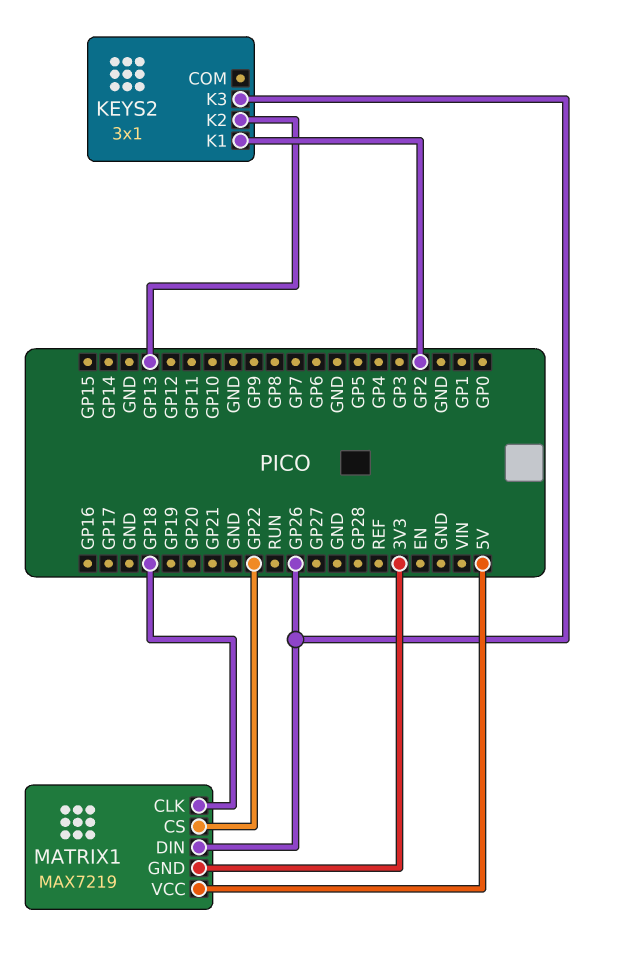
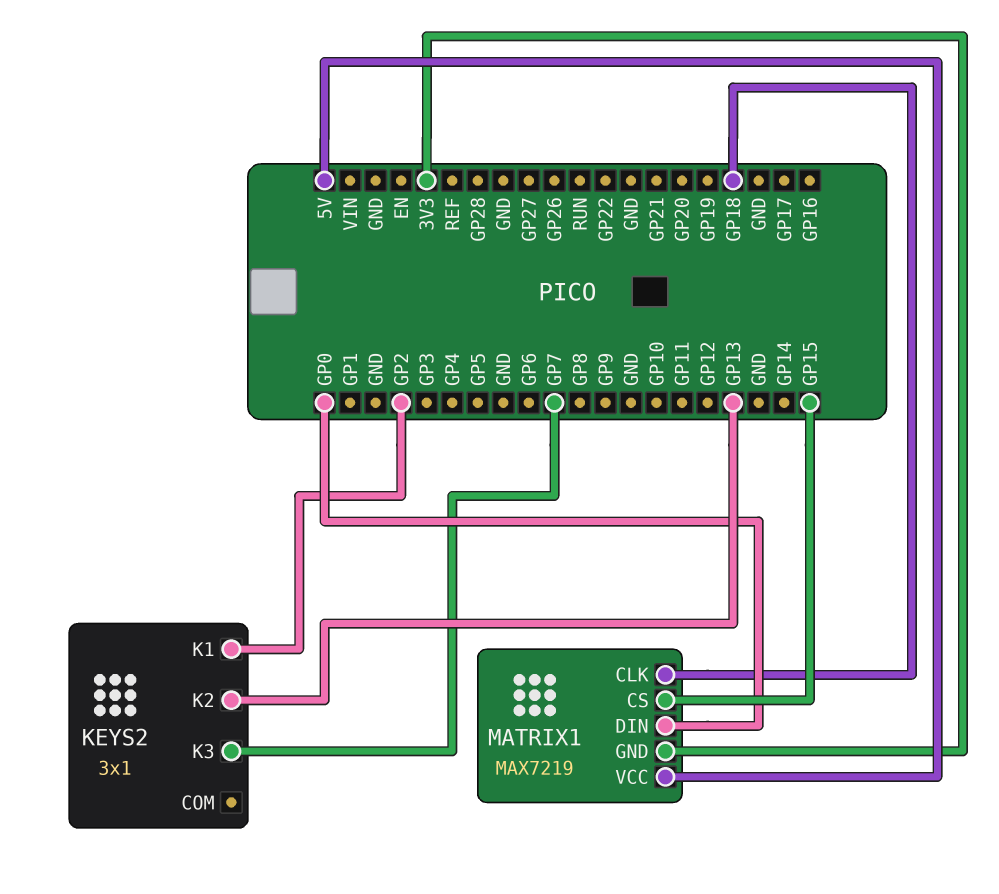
KEYS2 pin K3: GP26 -> GP7
MATRIX1 pin CS: GP22 -> GP15
MATRIX1 pin DIN: GP26 -> GP0

